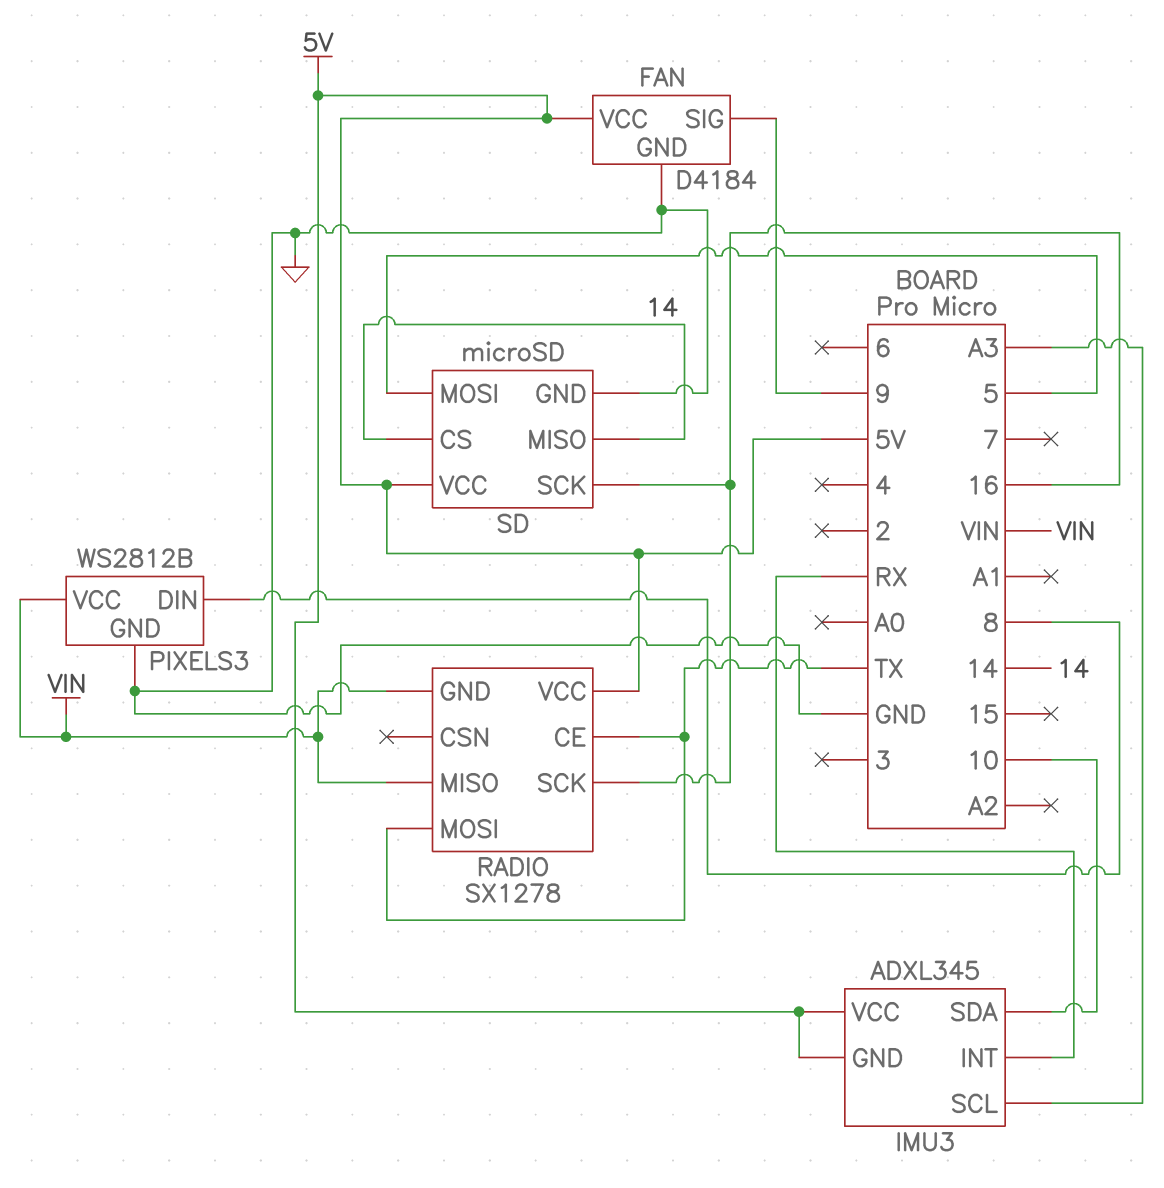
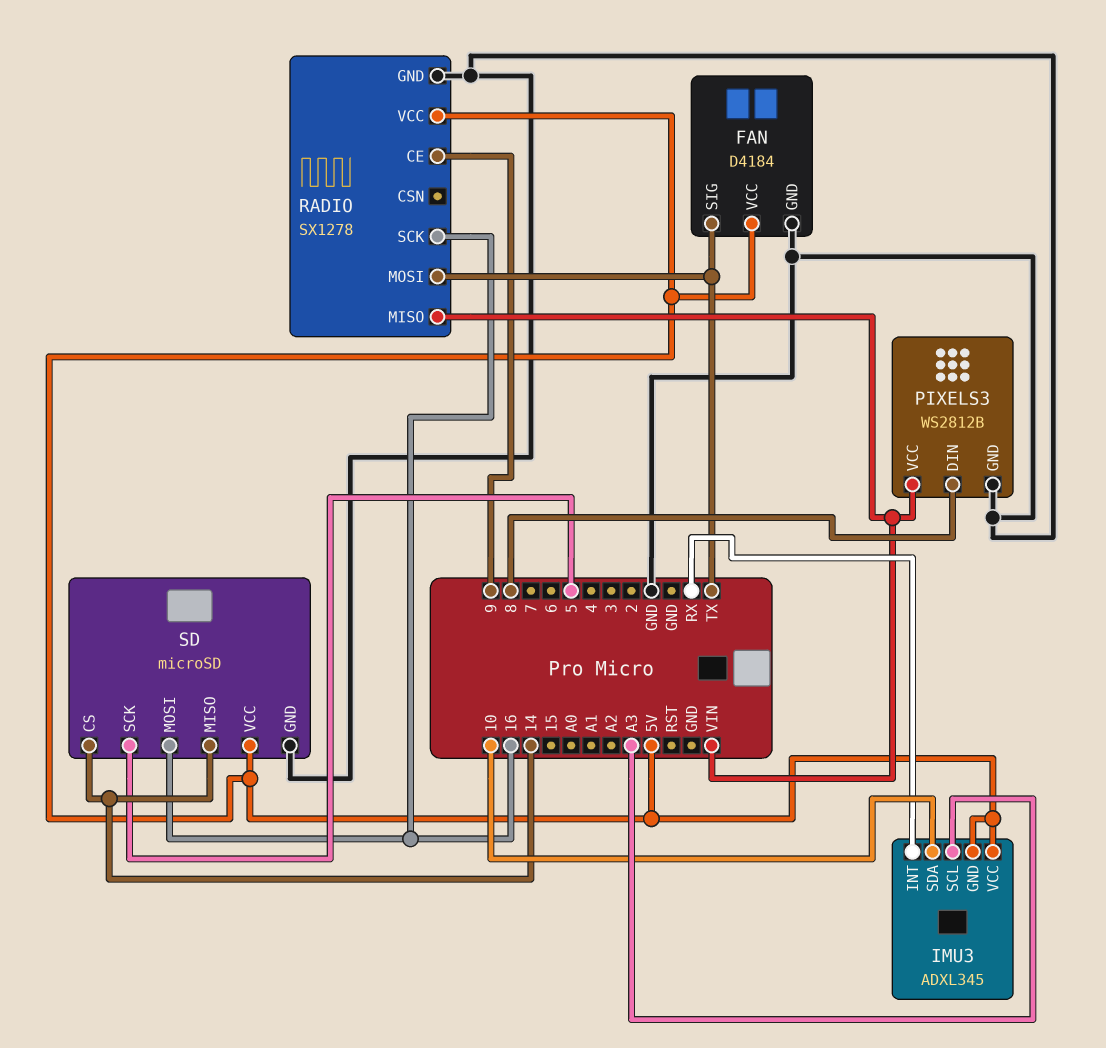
FAN pin SIG: 9 -> TX
RADIO pin CE: TX -> 9
RADIO pin GND: VIN -> GND
SD pin MOSI: 5 -> 16
SD pin SCK: 16 -> 5

